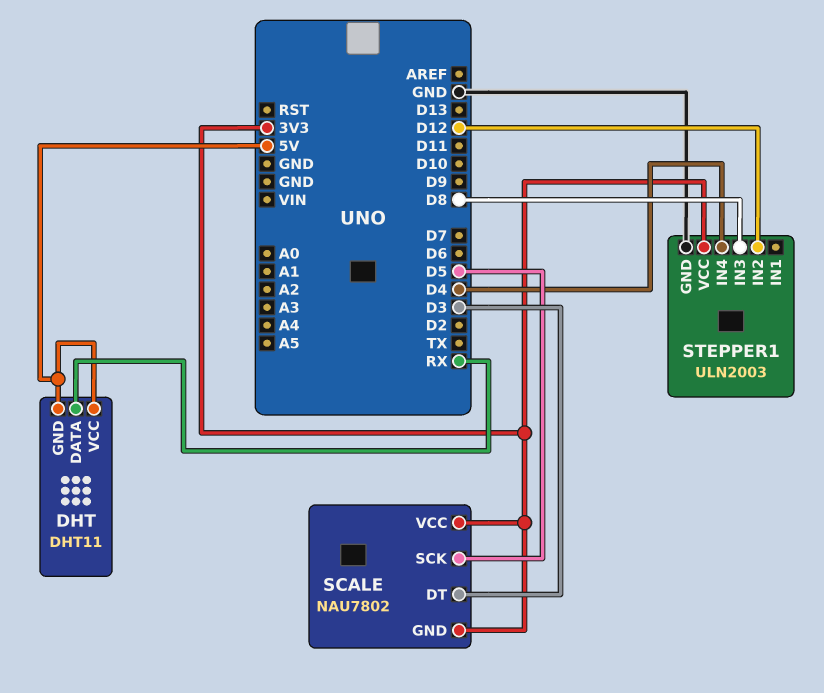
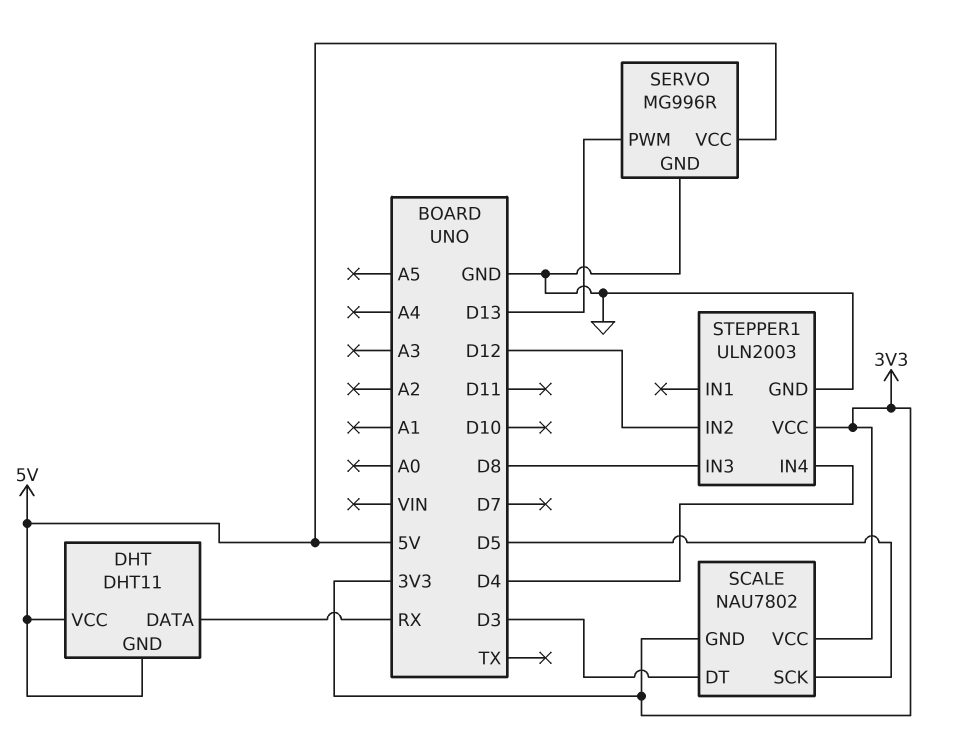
SERVO: none -> MG996R
SERVO pin GND: none -> GND
SERVO pin PWM: none -> D13
SERVO pin VCC: none -> 5V

